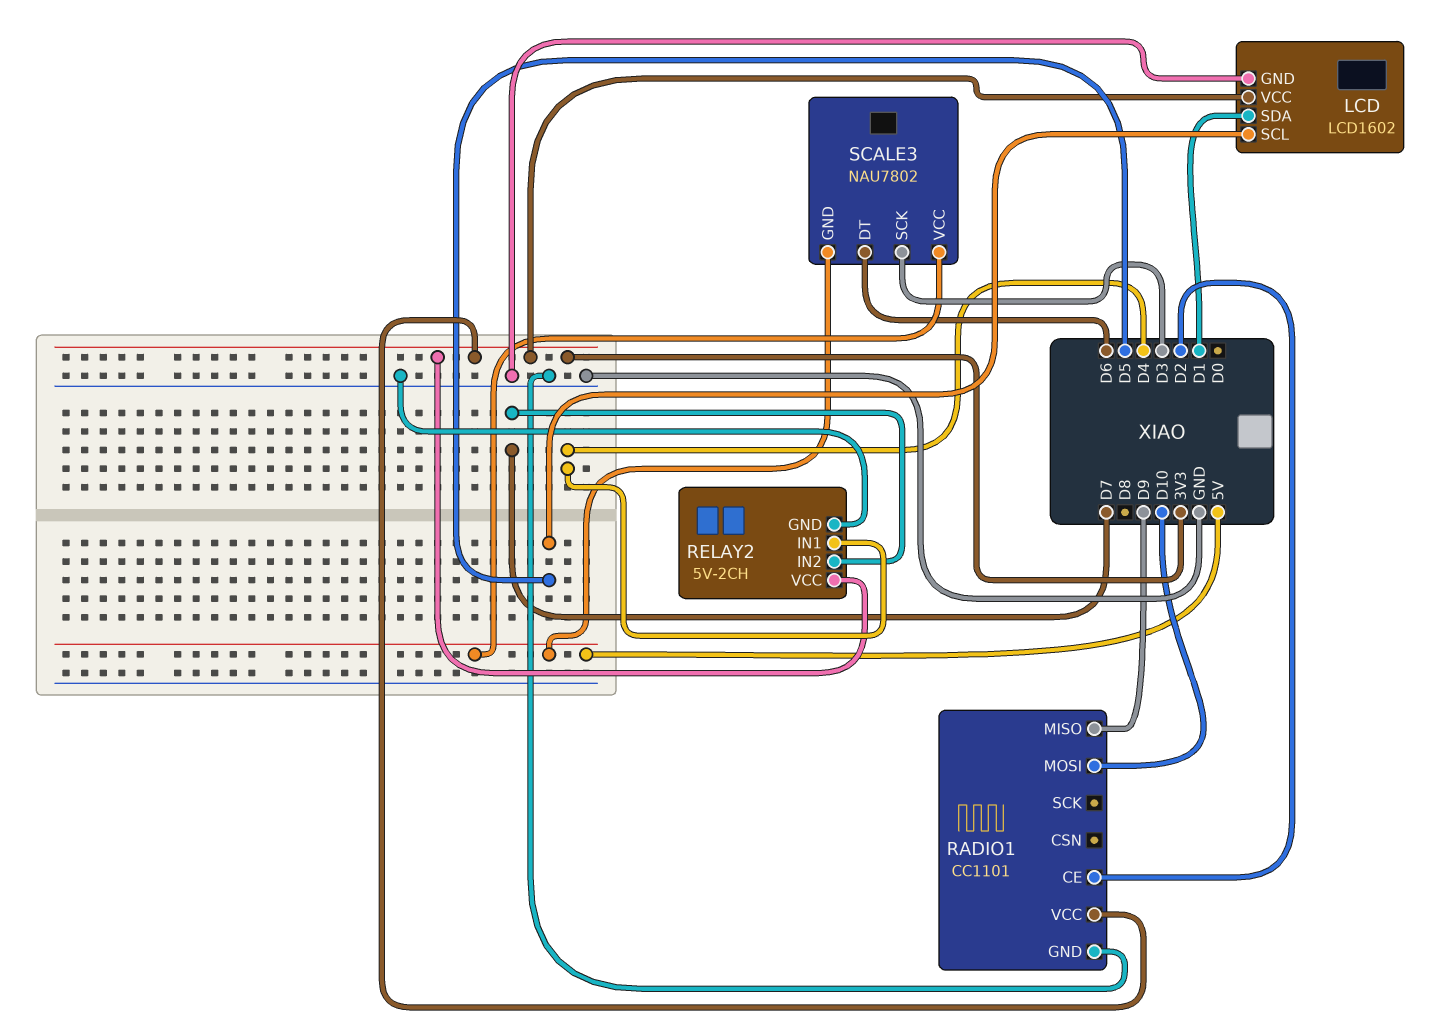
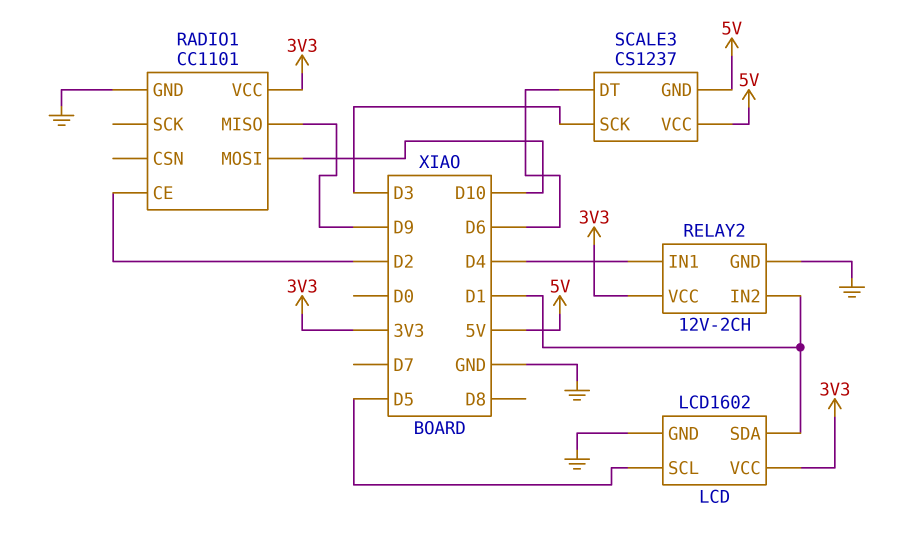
RELAY2: 5V-2CH -> 12V-2CH
RELAY2 pin IN2: D7 -> D1
SCALE3: NAU7802 -> CS1237

